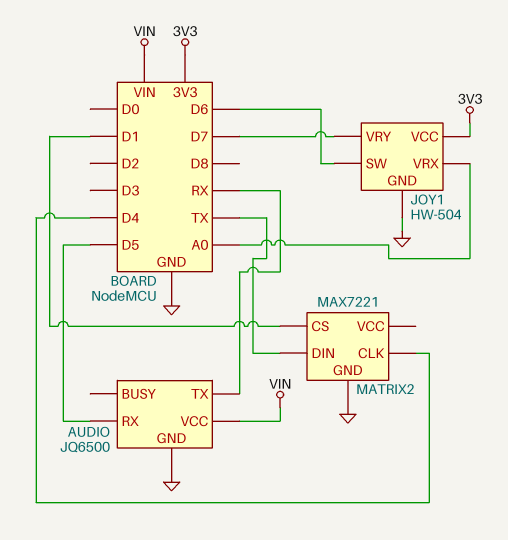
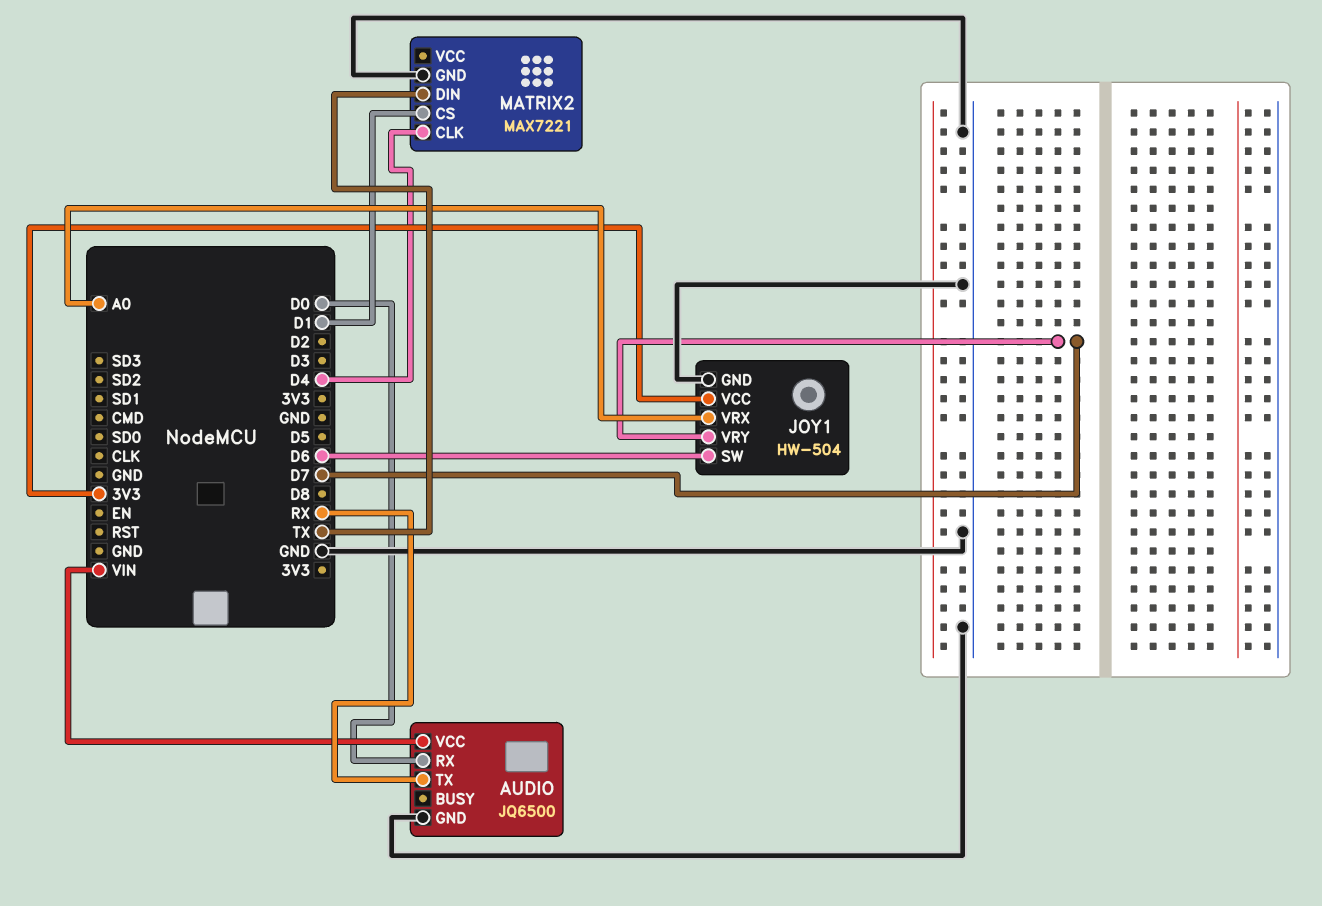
AUDIO pin RX: D5 -> D0

